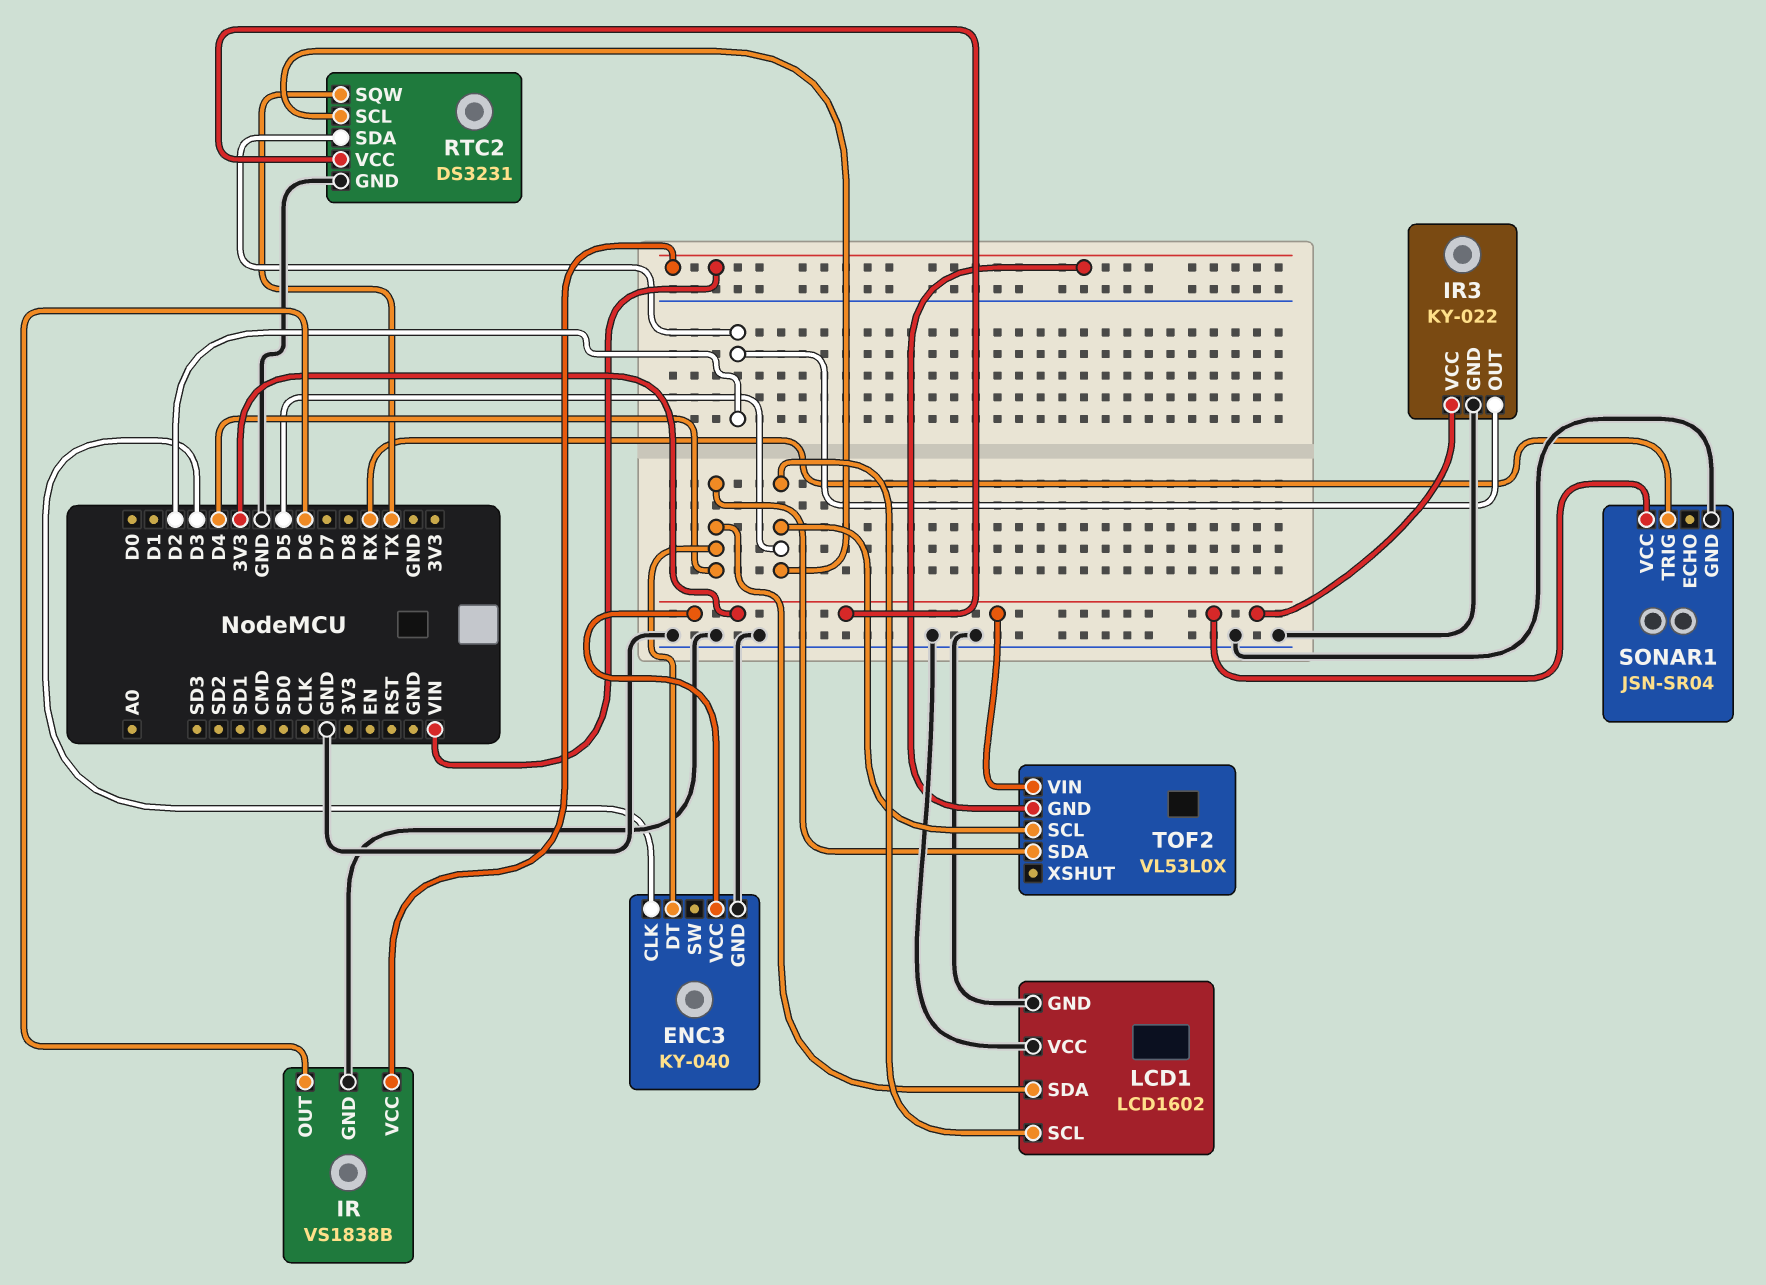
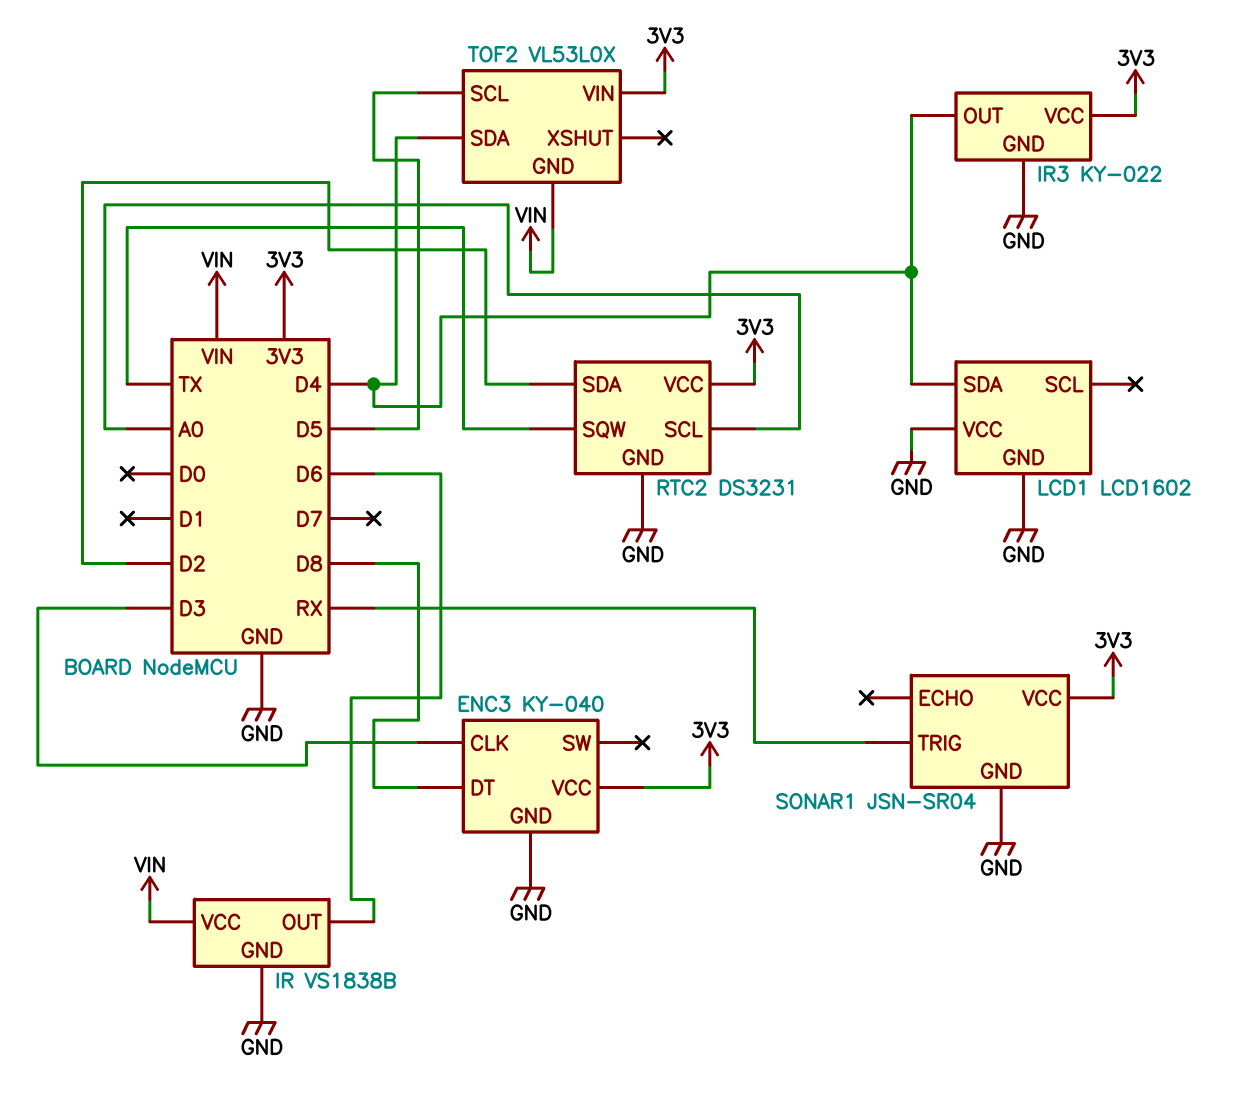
ENC3 pin DT: D4 -> D8
IR3 pin OUT: D2 -> D4
LCD1 pin SCL: D5 -> none
RTC2 pin SCL: D5 -> A0

